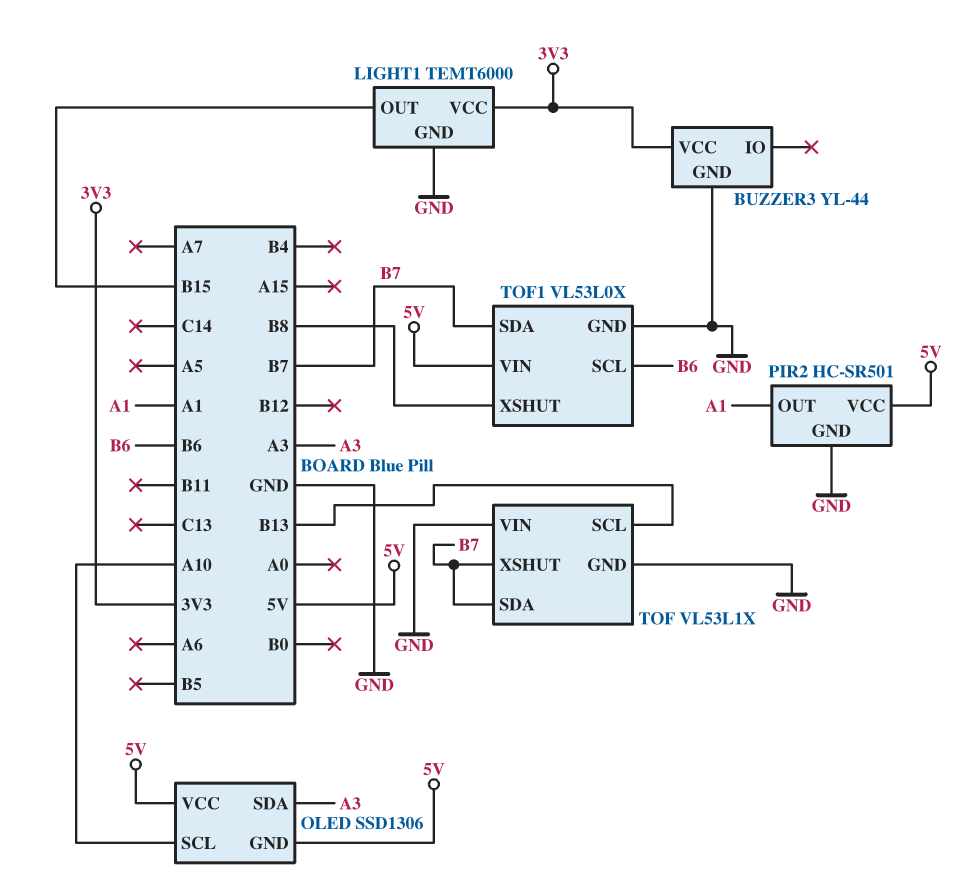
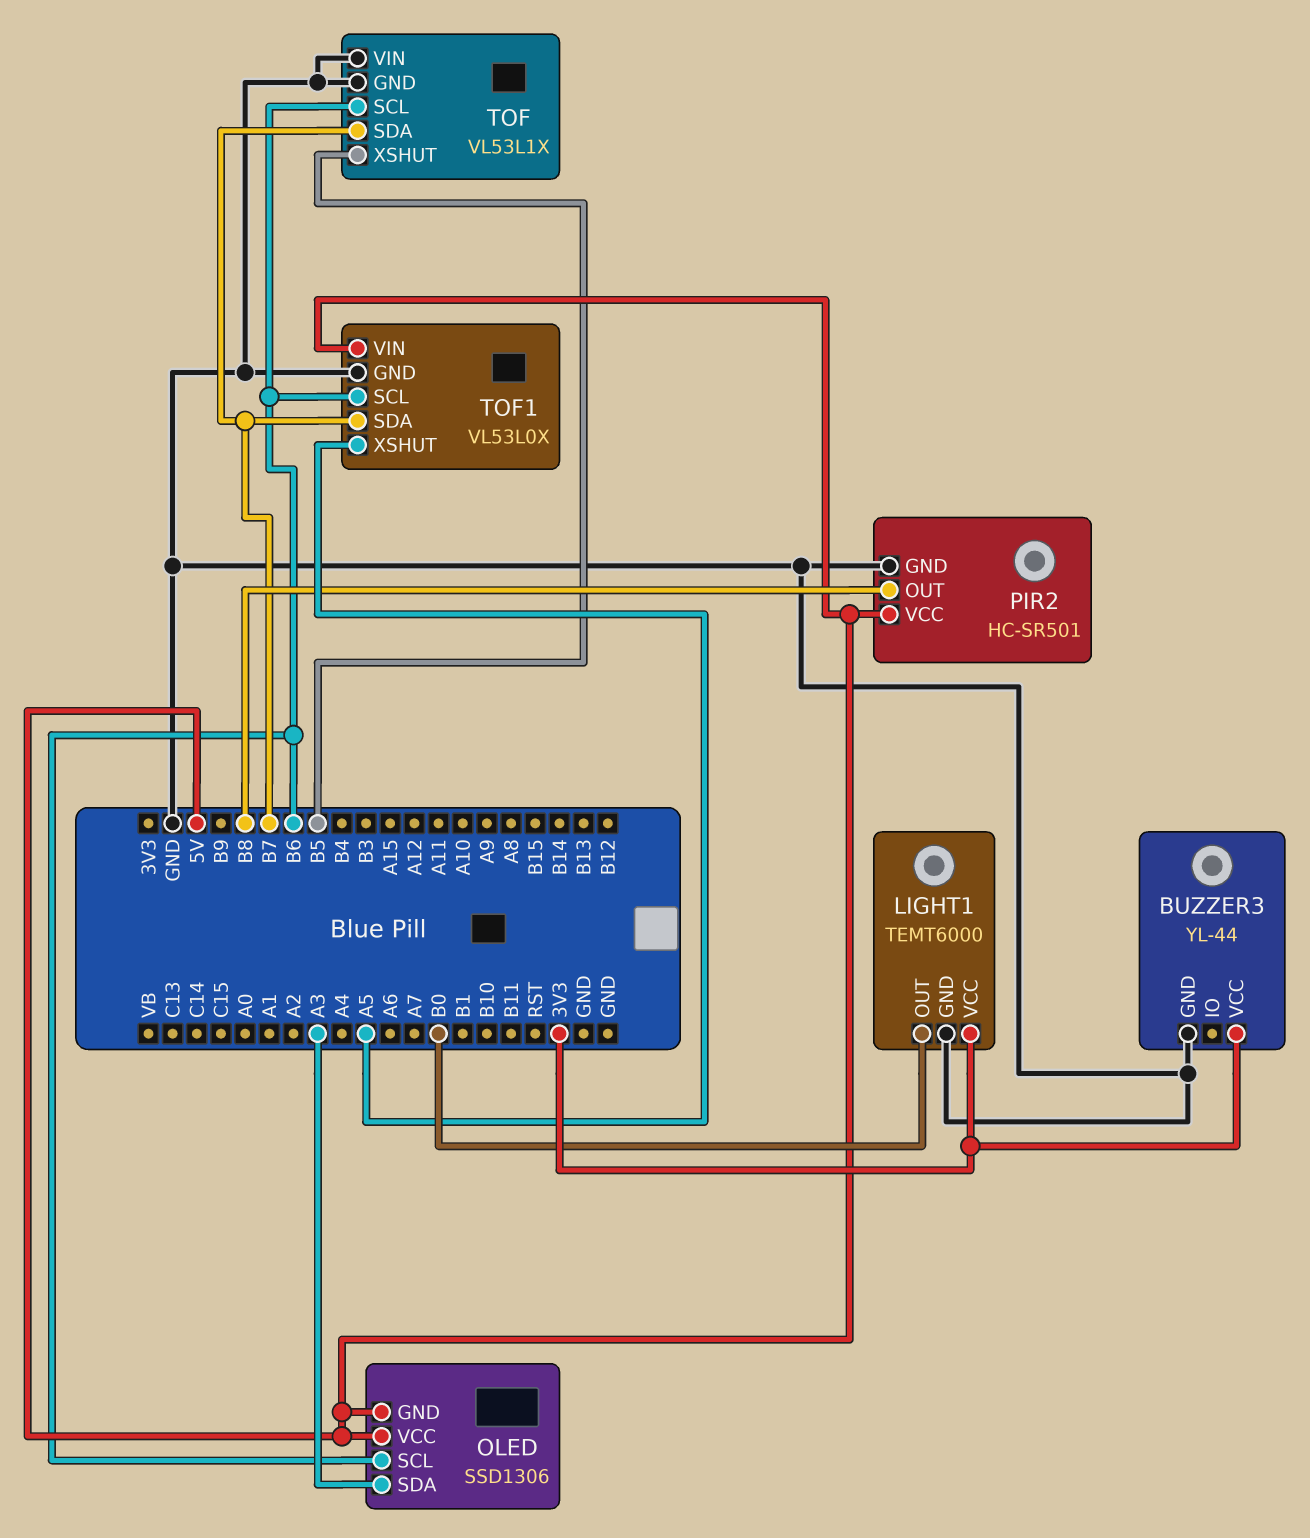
LIGHT1 pin OUT: B15 -> B0
OLED pin SCL: A10 -> B6
PIR2 pin OUT: A1 -> B8
TOF pin SCL: B13 -> B6
TOF pin XSHUT: B7 -> B5
TOF1 pin XSHUT: B8 -> A5

